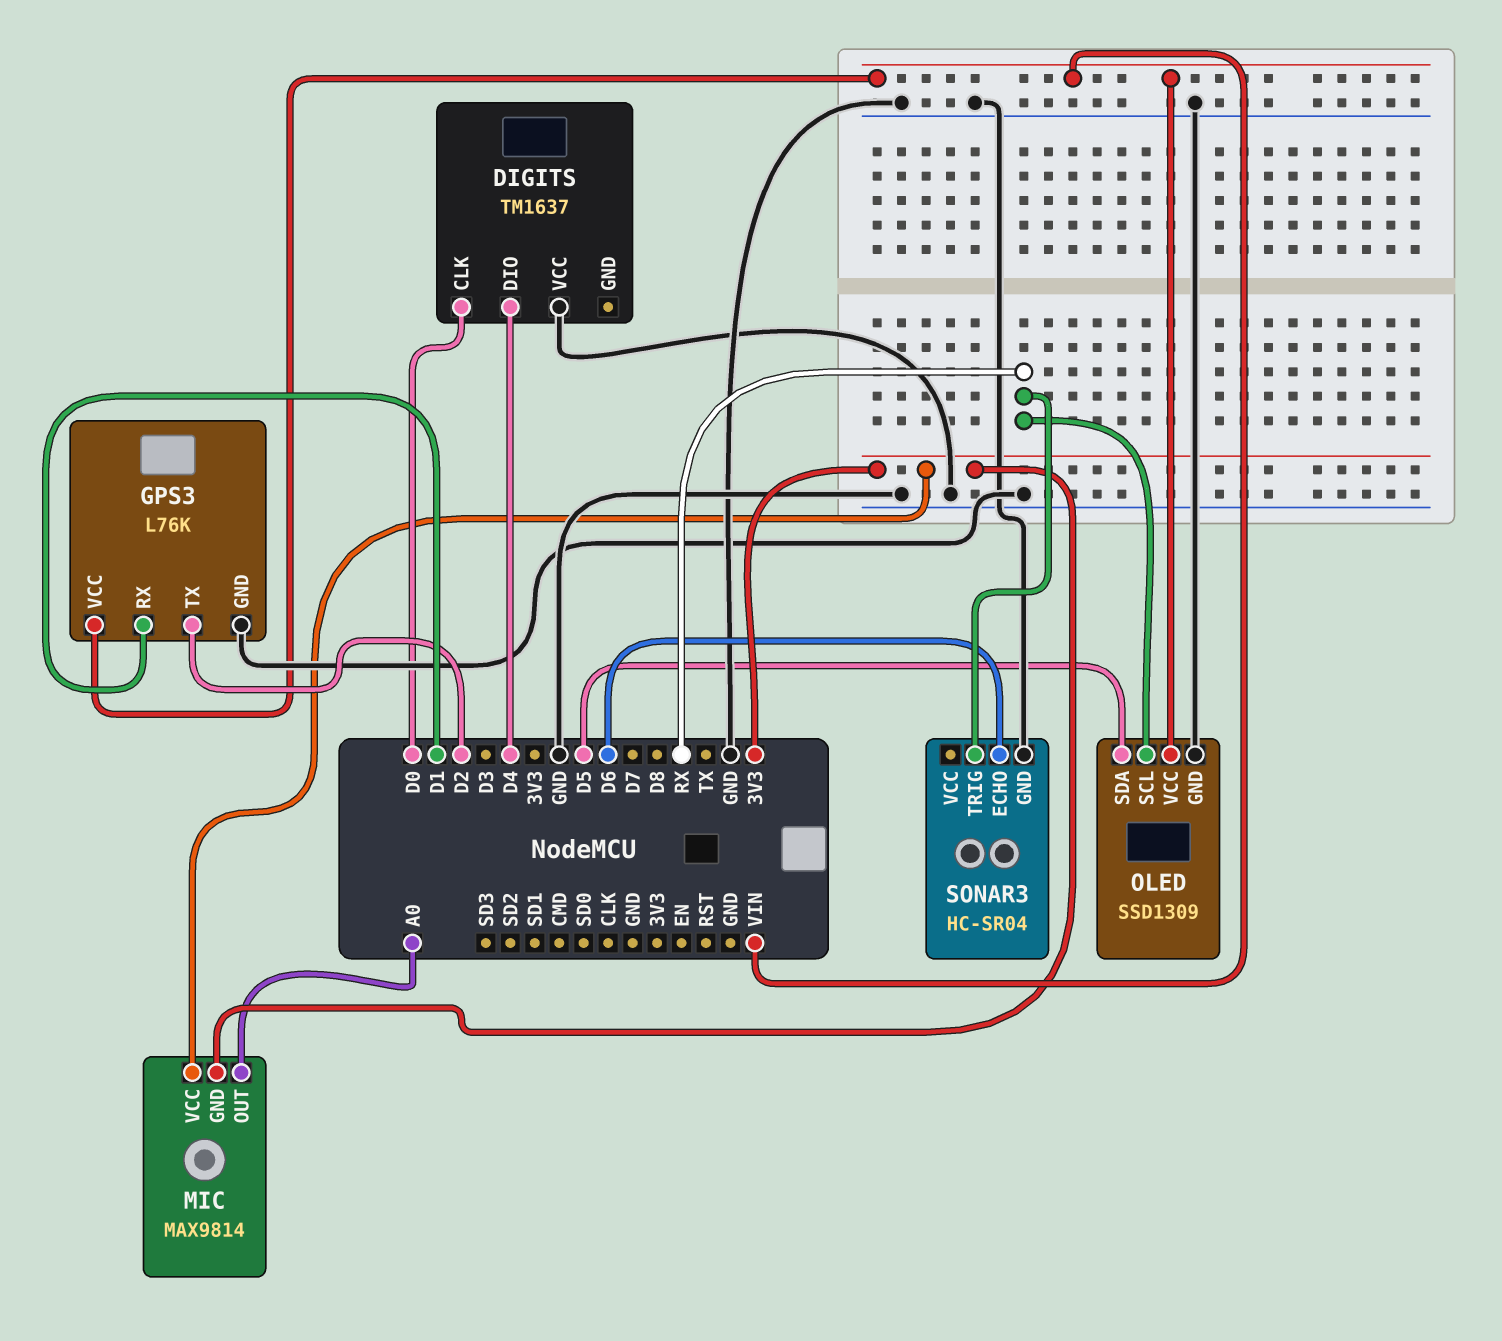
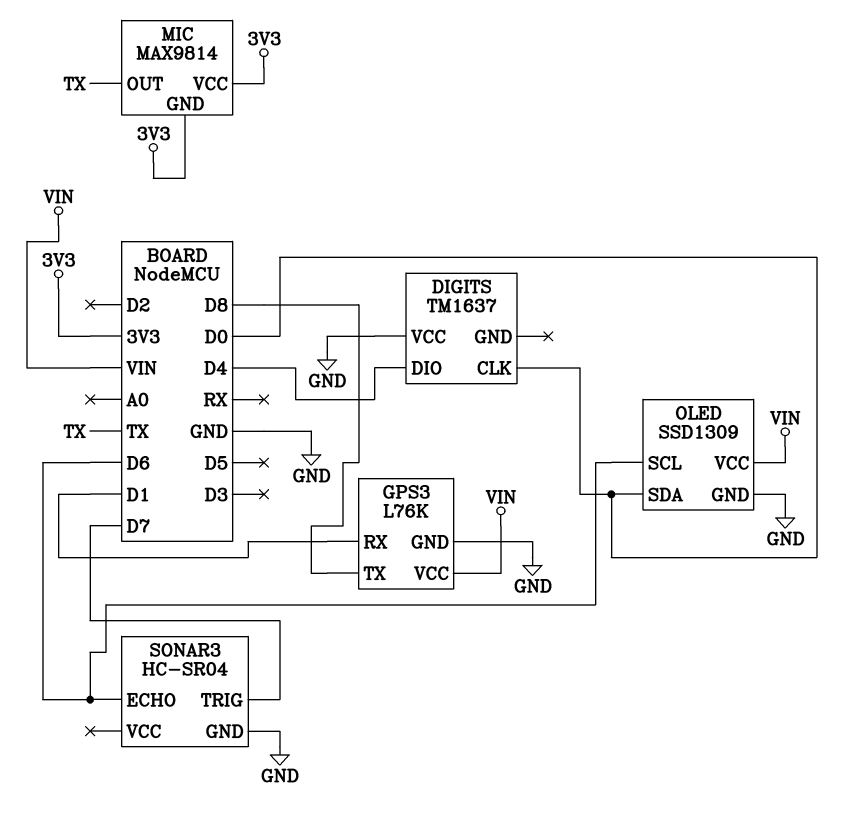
GPS3 pin TX: D2 -> D8
MIC pin OUT: A0 -> TX
OLED pin SCL: RX -> D6
OLED pin SDA: D5 -> D0
SONAR3 pin TRIG: RX -> D7

